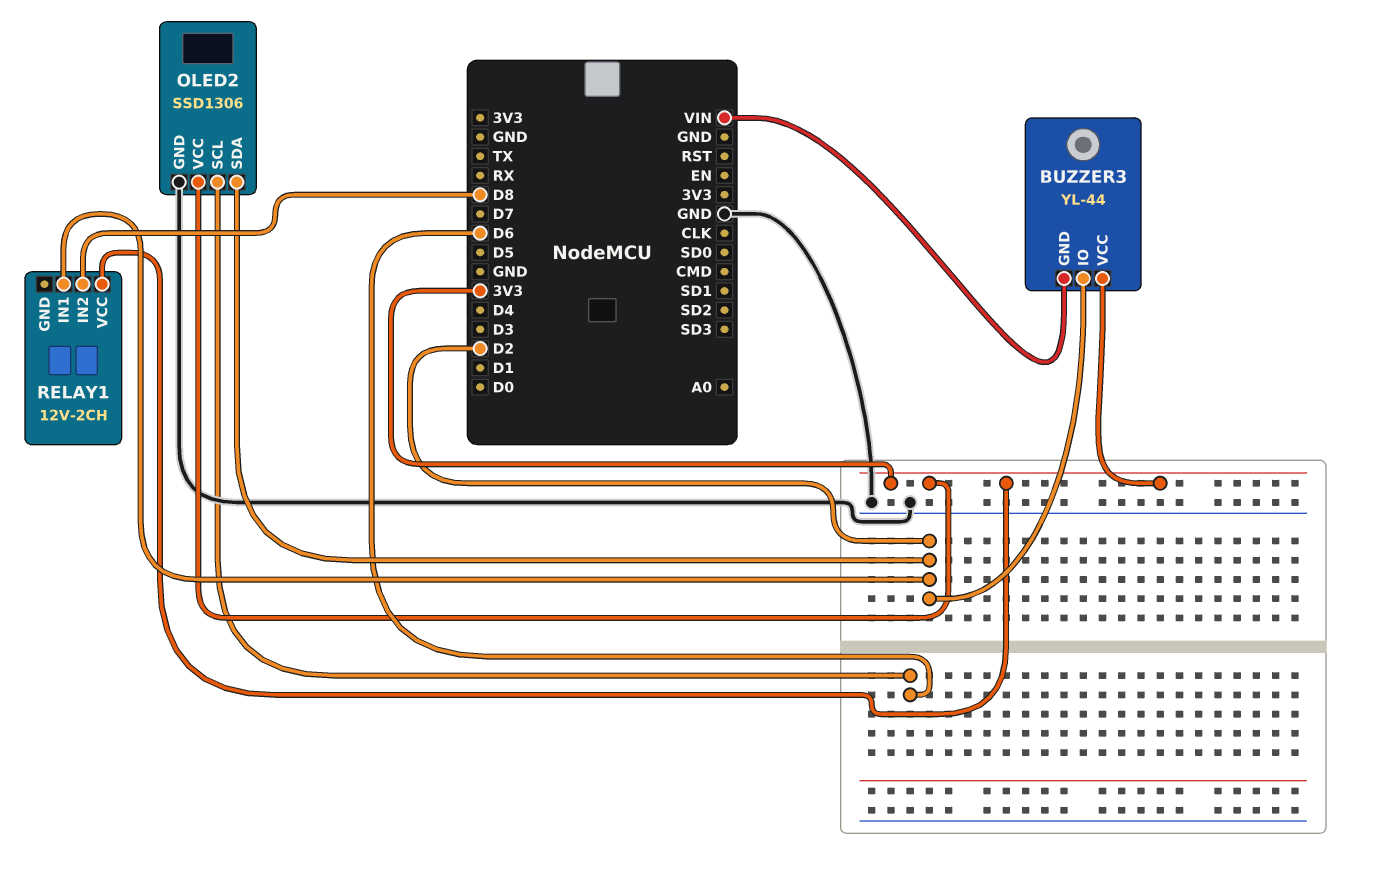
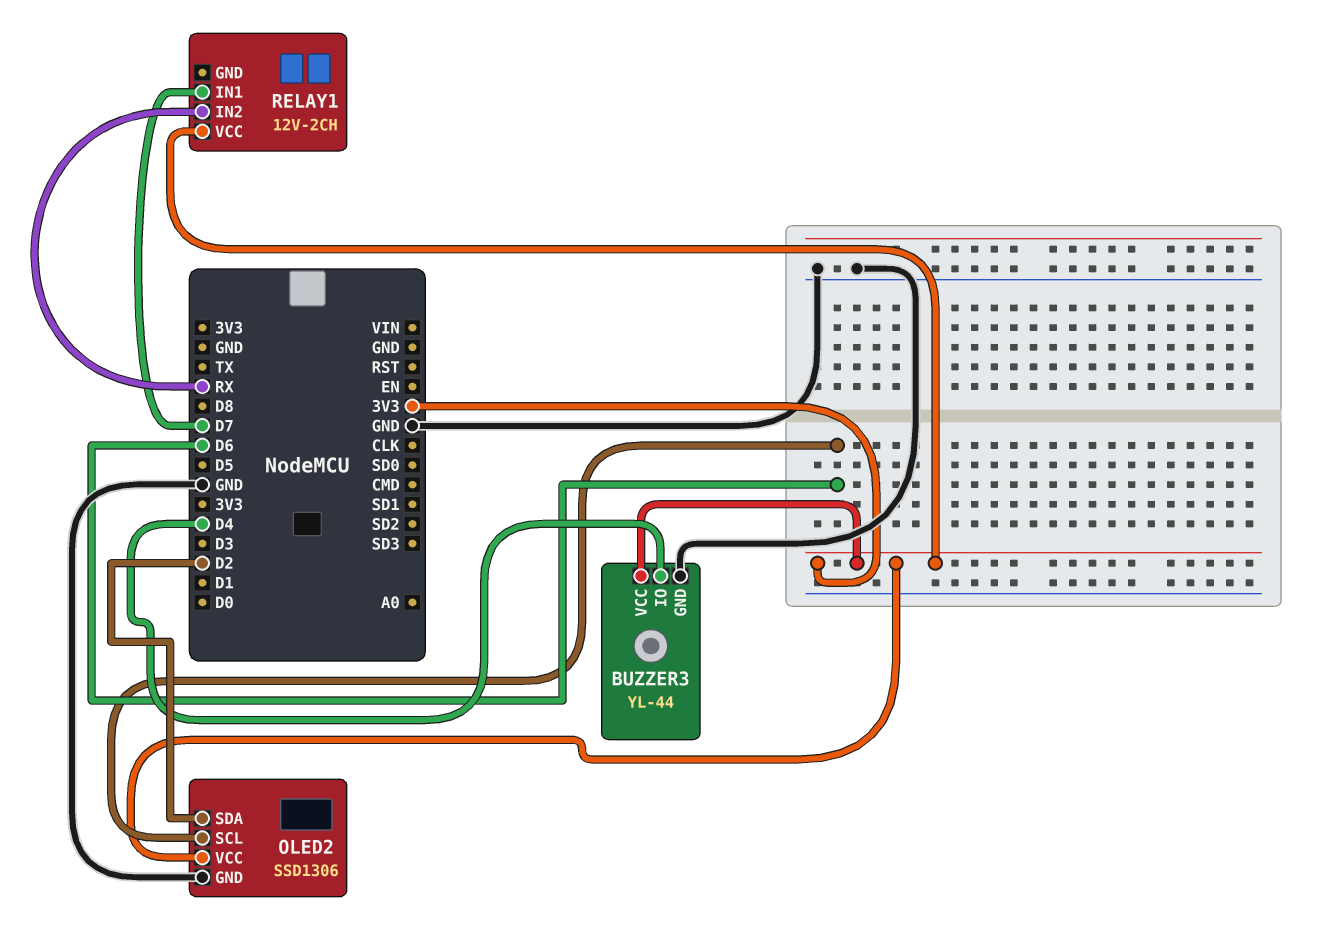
BUZZER3 pin GND: VIN -> GND
BUZZER3 pin IO: D2 -> D4
RELAY1 pin IN1: D2 -> D7
RELAY1 pin IN2: D8 -> RX

